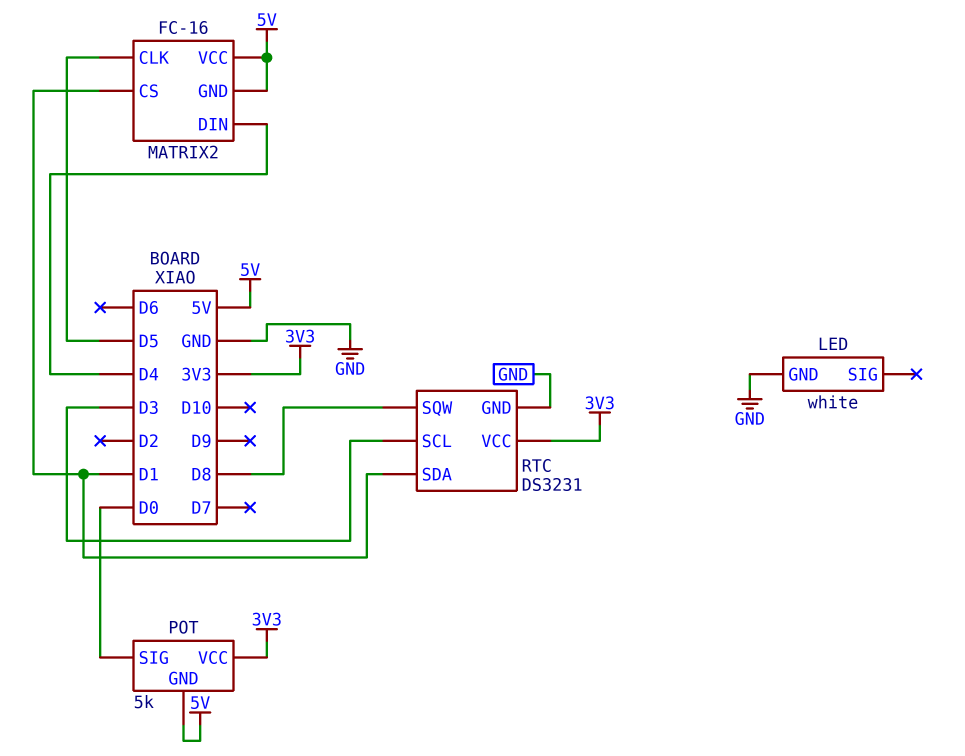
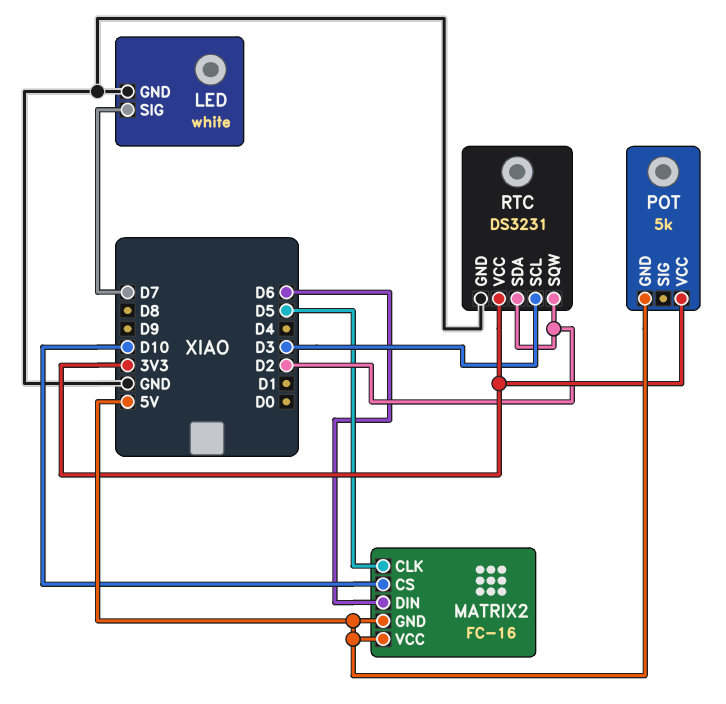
LED pin SIG: none -> D7
MATRIX2 pin CS: D1 -> D10
MATRIX2 pin DIN: D4 -> D6
POT pin SIG: D0 -> none
RTC pin SDA: D1 -> D2
RTC pin SQW: D8 -> D2

